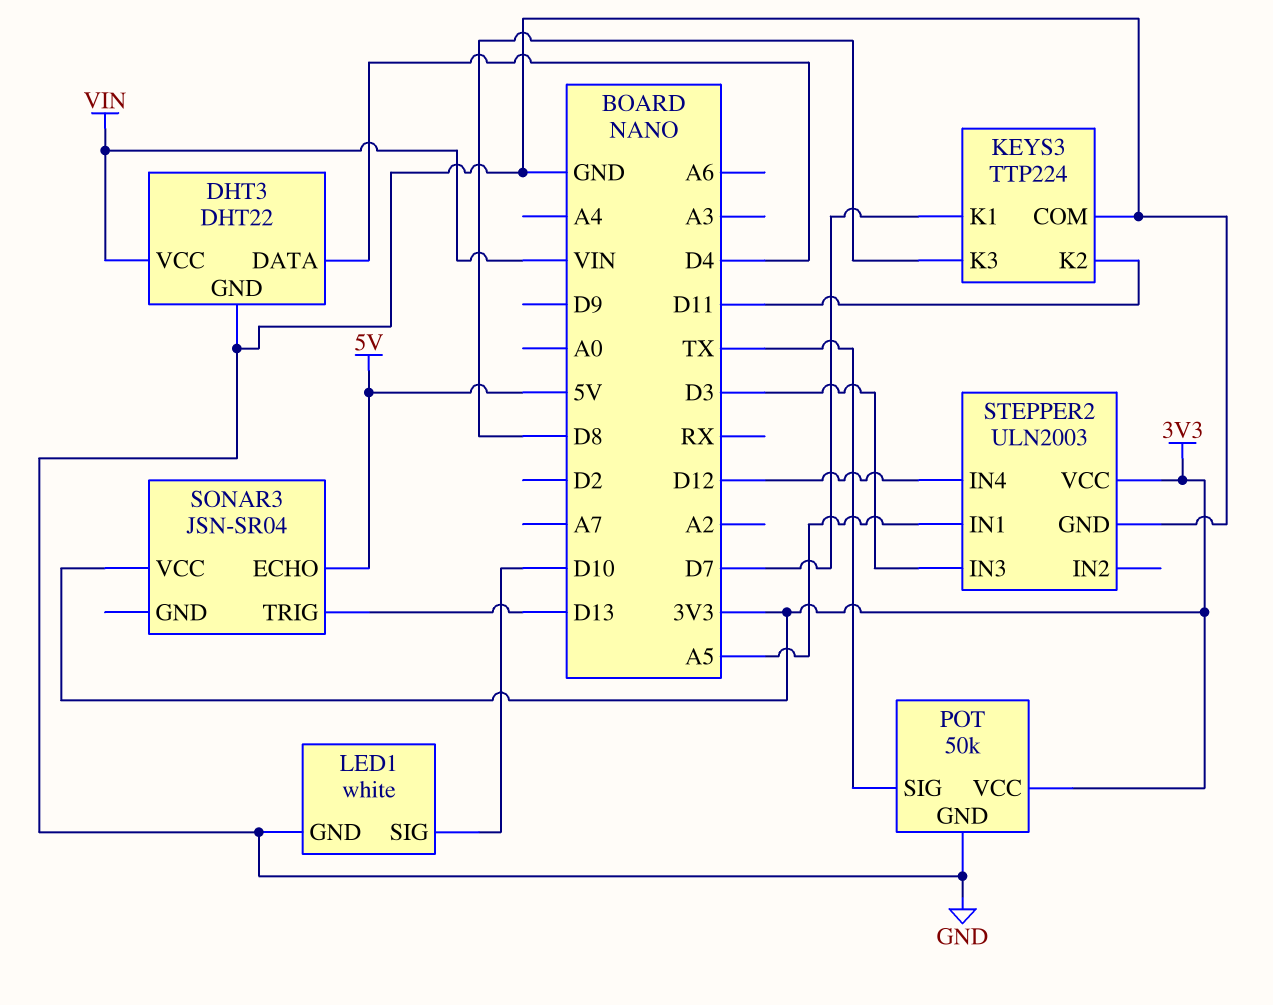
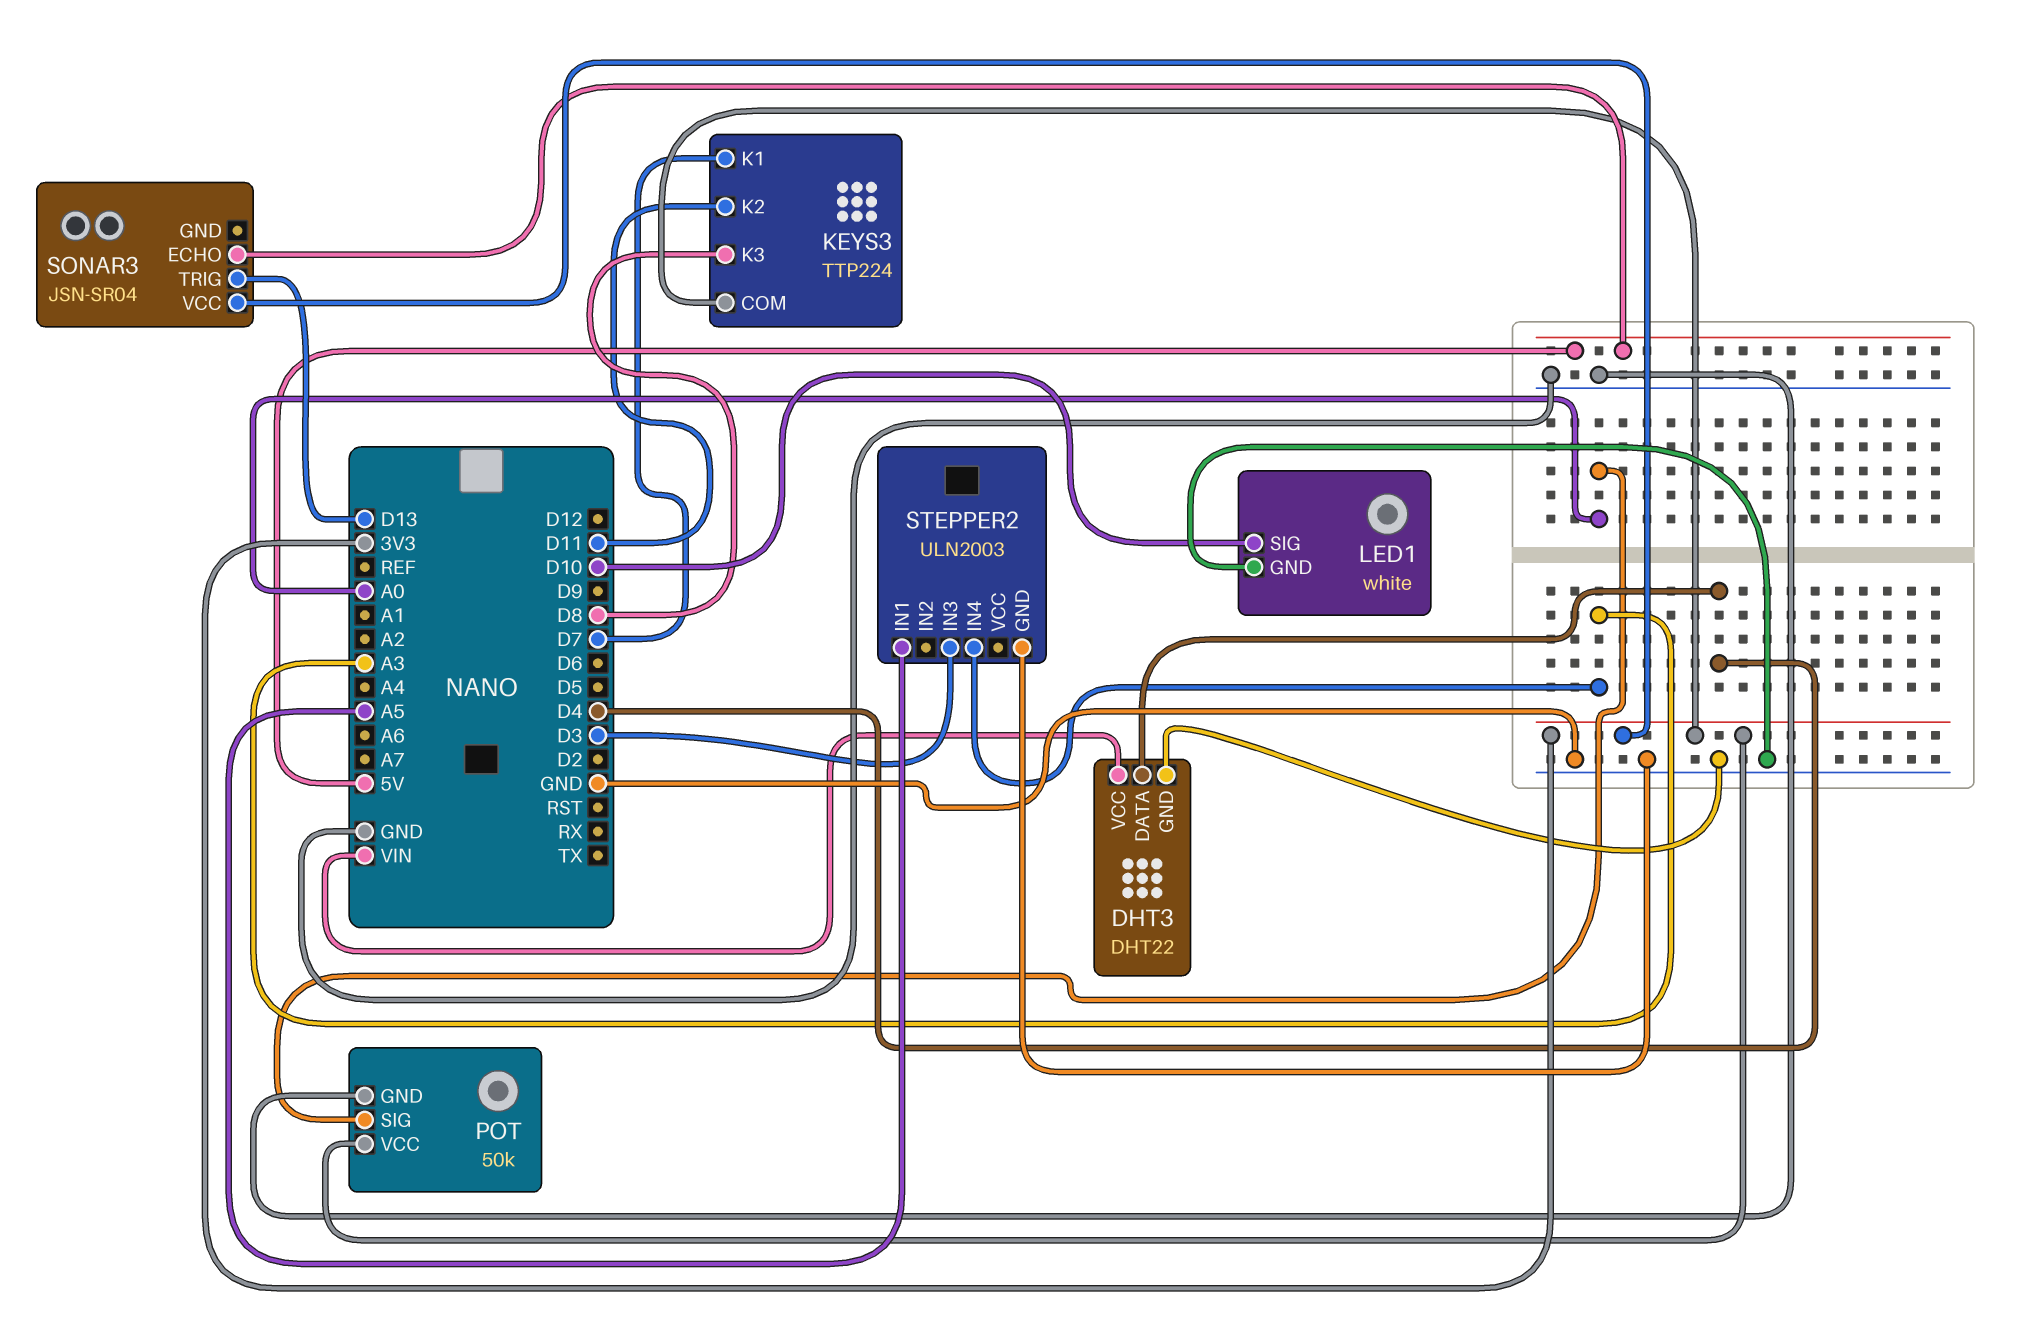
KEYS3 pin COM: GND -> 3V3
POT pin SIG: TX -> A0
STEPPER2 pin IN4: D12 -> A3
STEPPER2 pin VCC: 3V3 -> none

